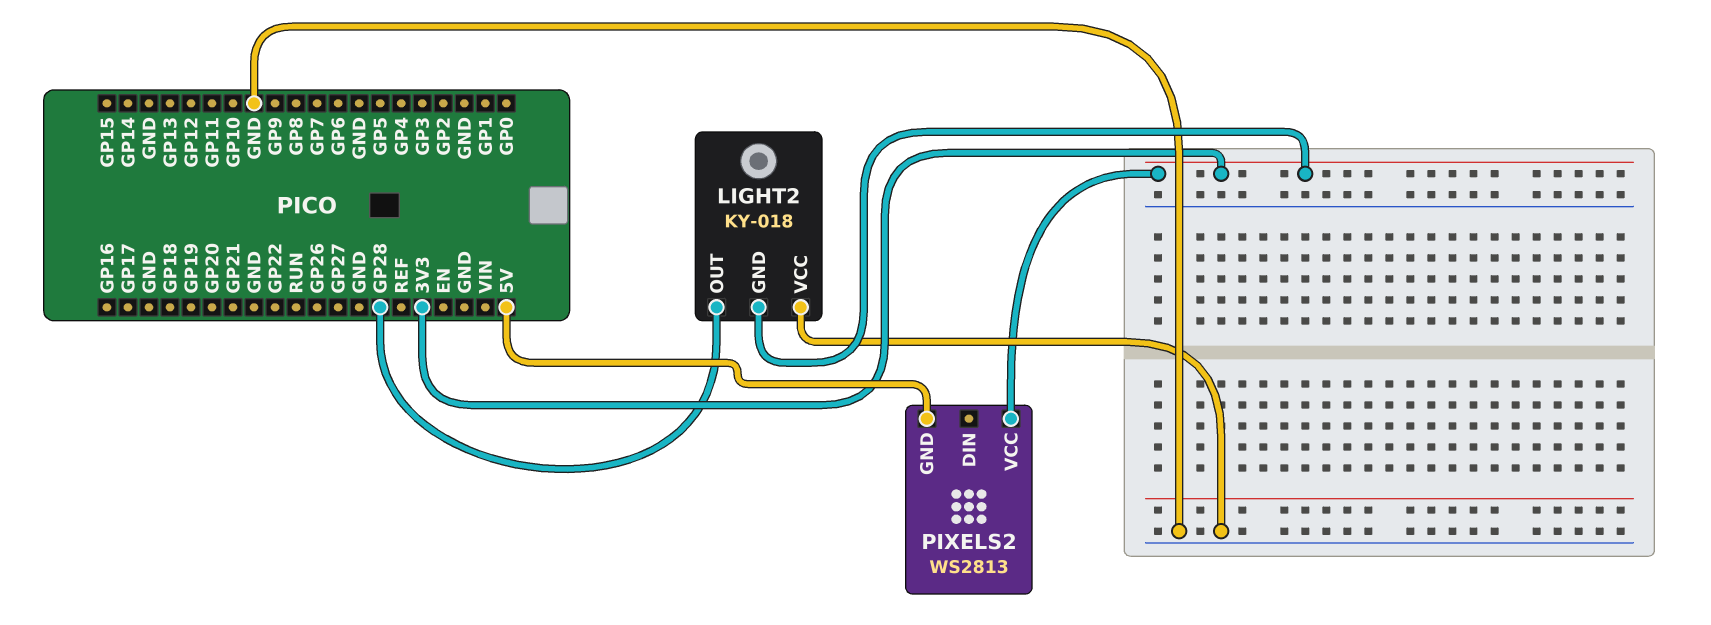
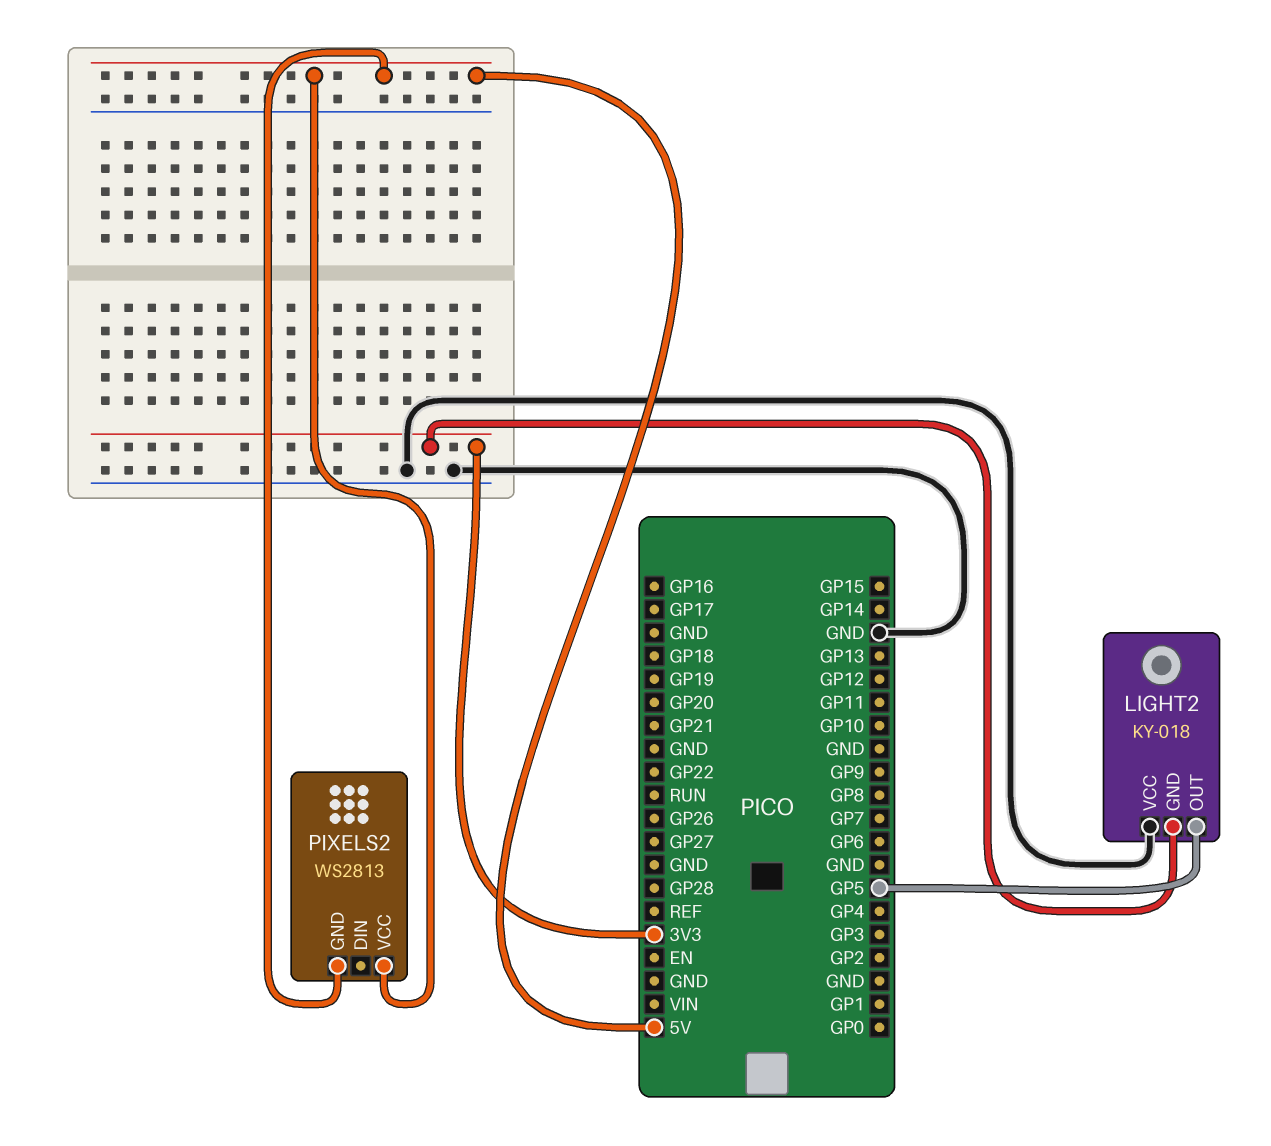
LIGHT2 pin OUT: GP28 -> GP5
PIXELS2 pin VCC: 3V3 -> 5V

